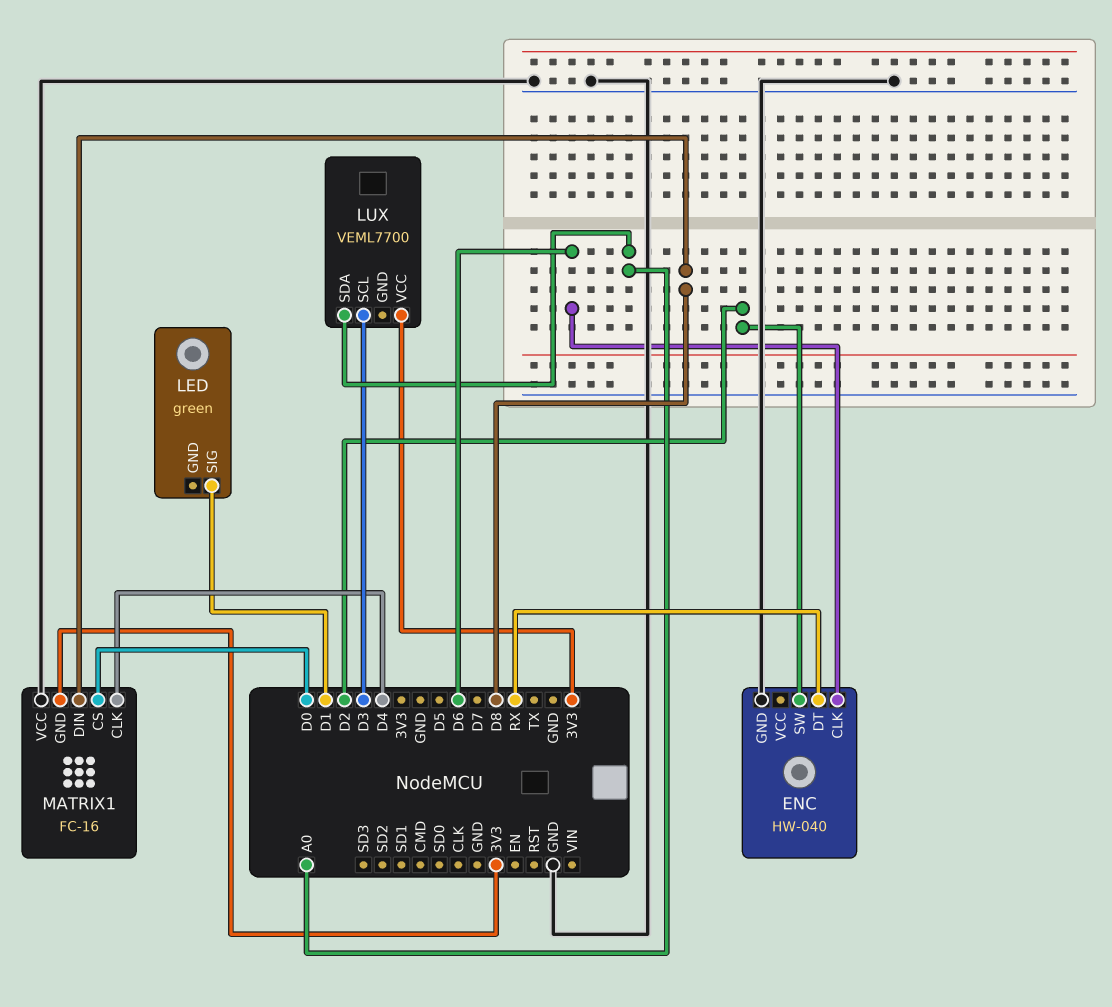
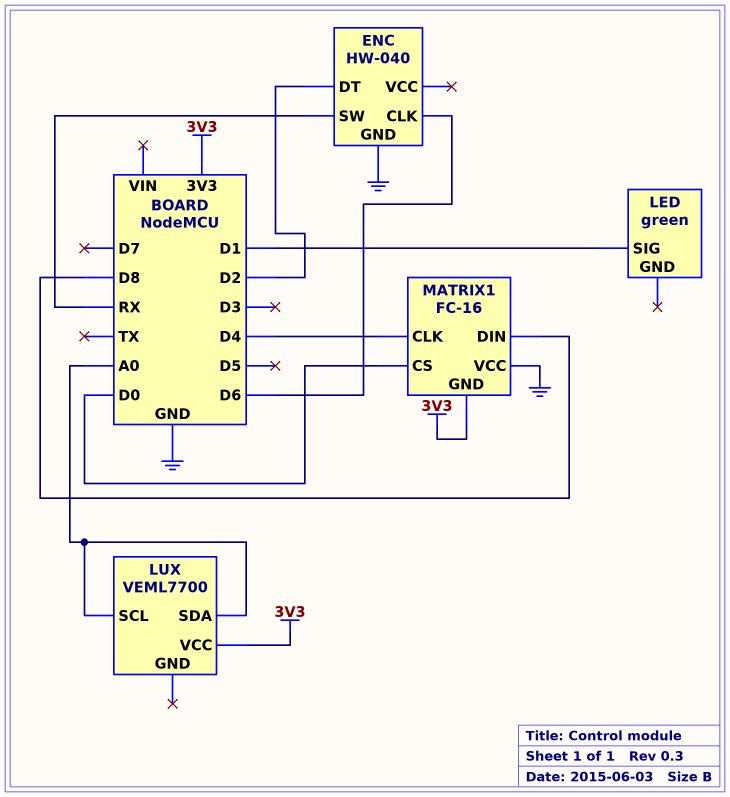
ENC pin DT: RX -> D2
ENC pin SW: D2 -> RX
LUX pin SCL: D3 -> A0

